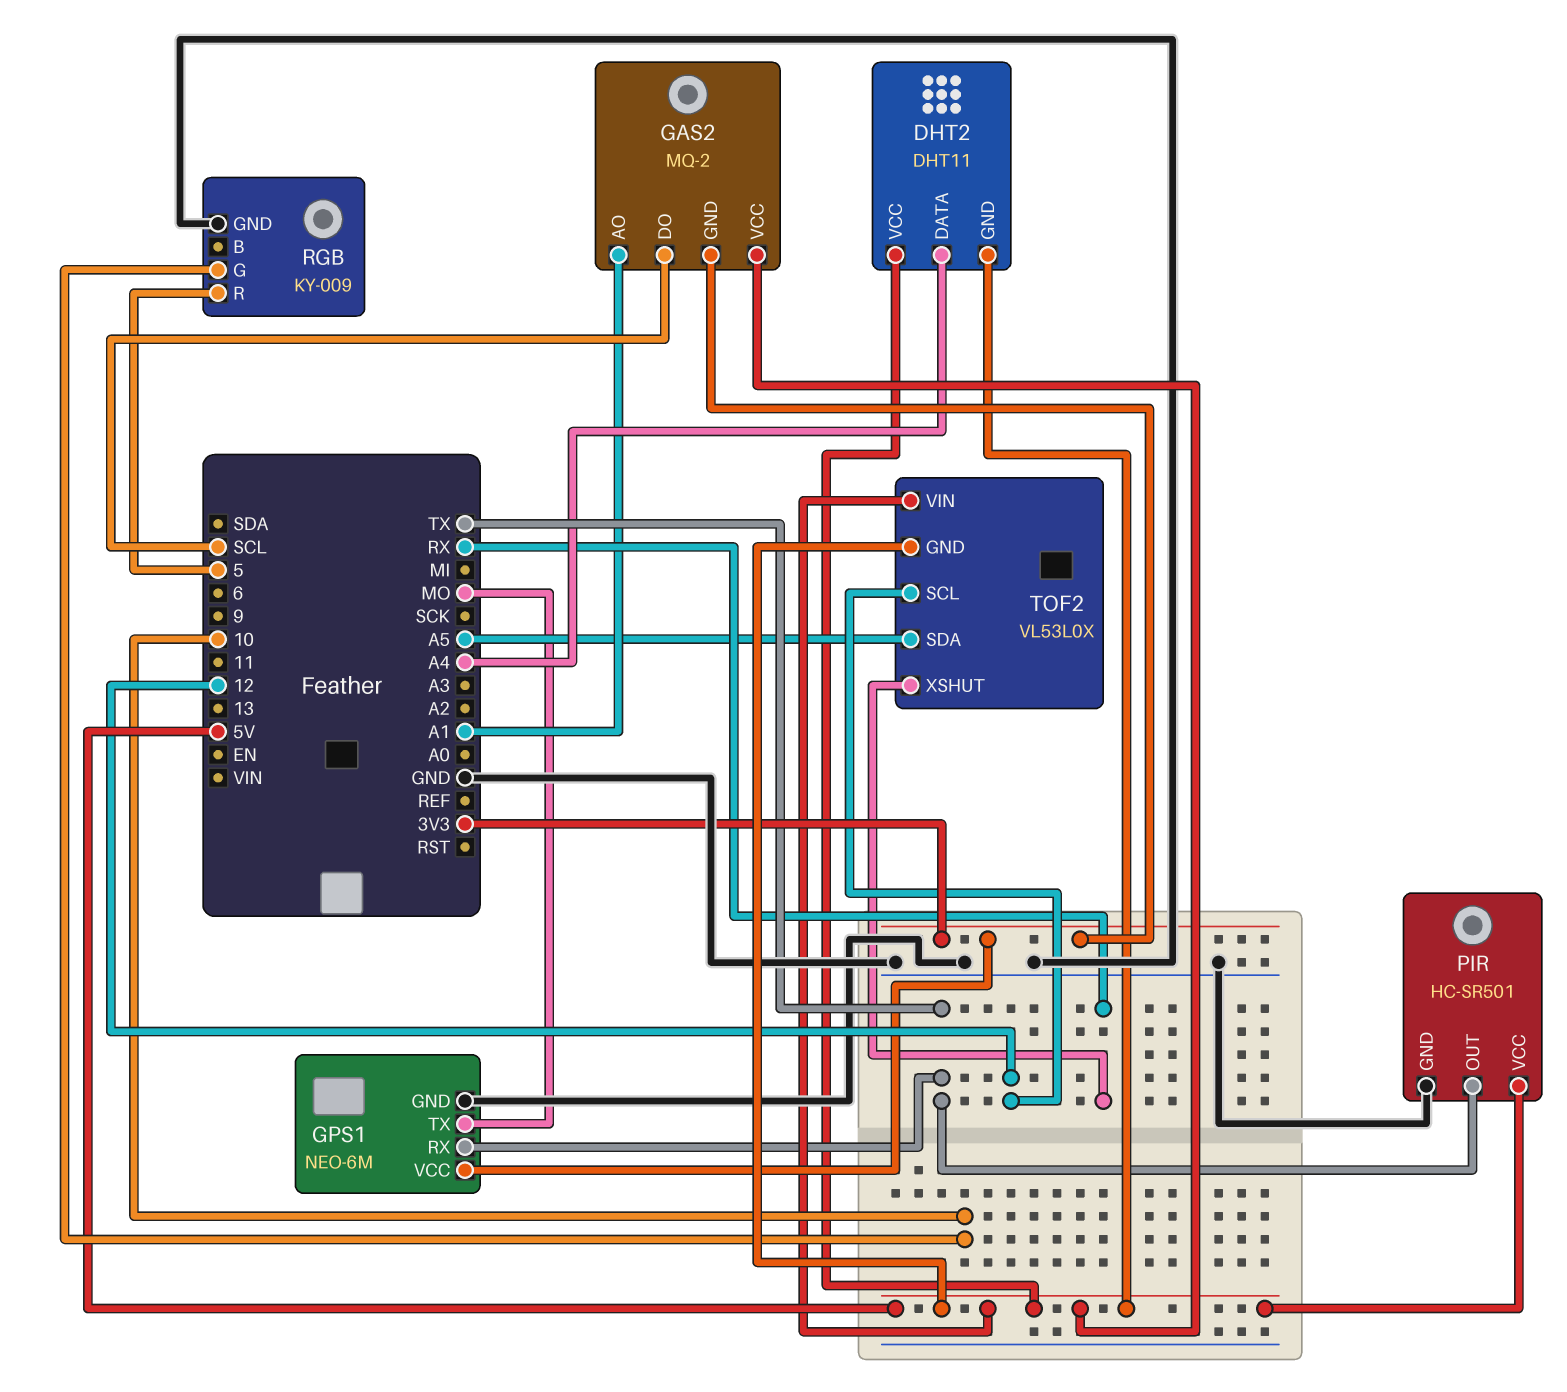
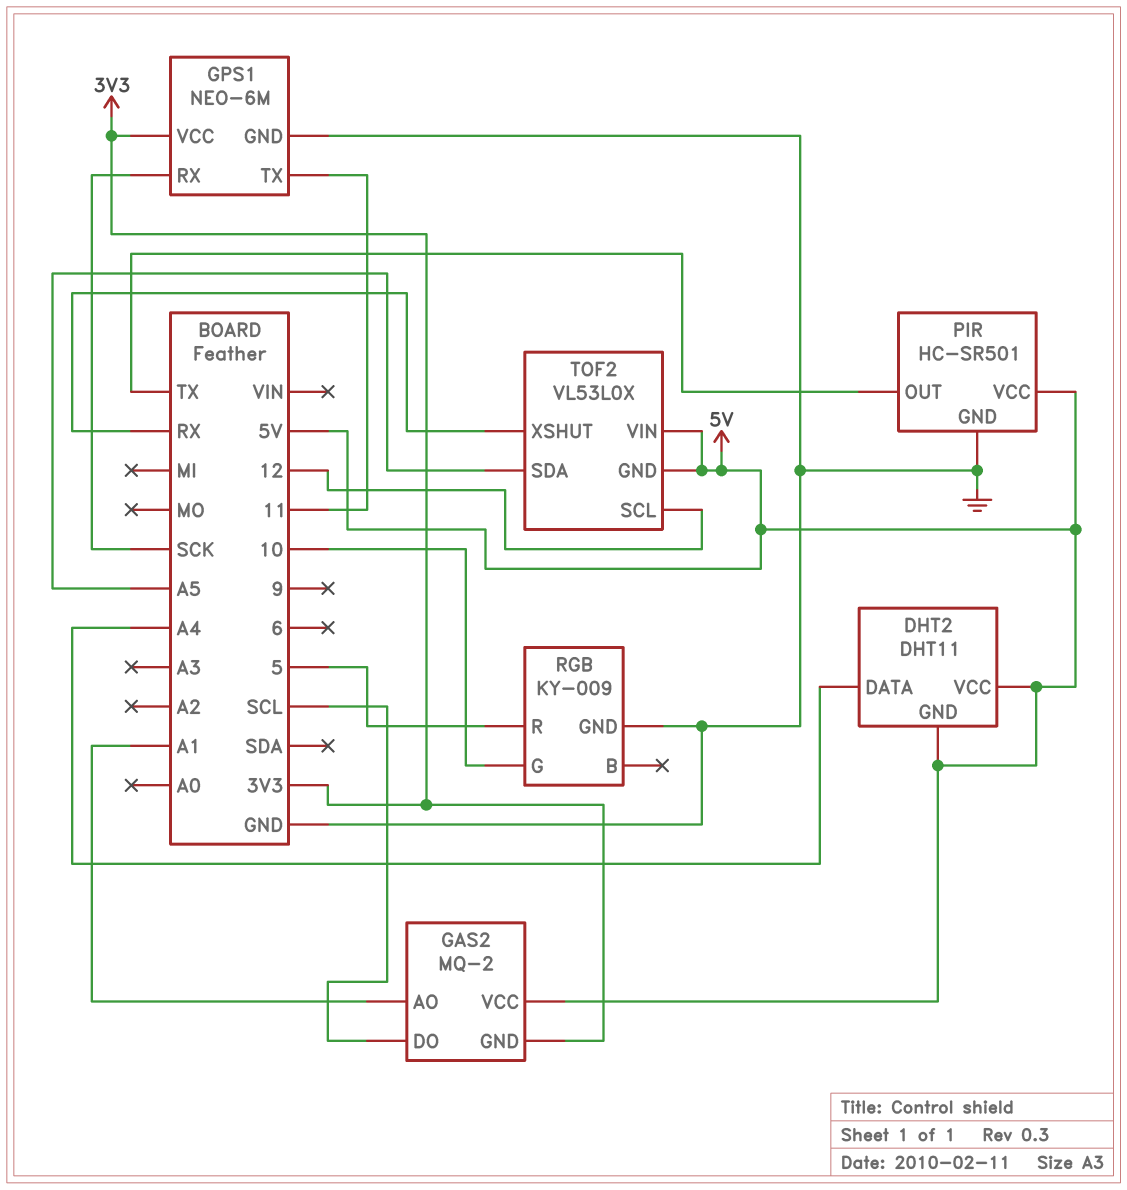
GPS1 pin RX: TX -> SCK
GPS1 pin TX: MO -> 11

